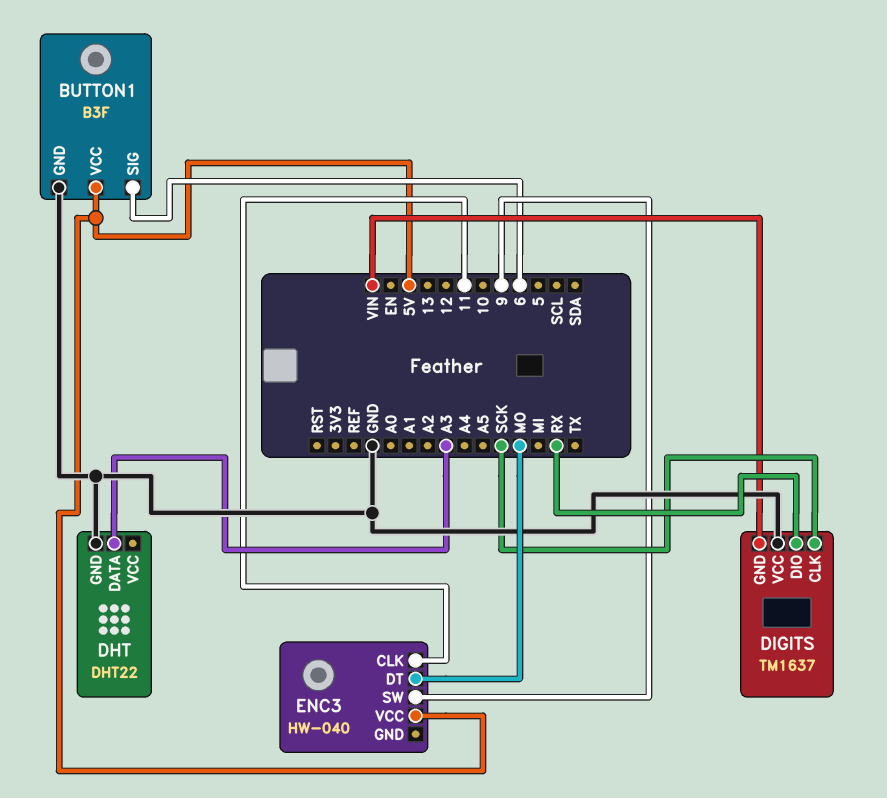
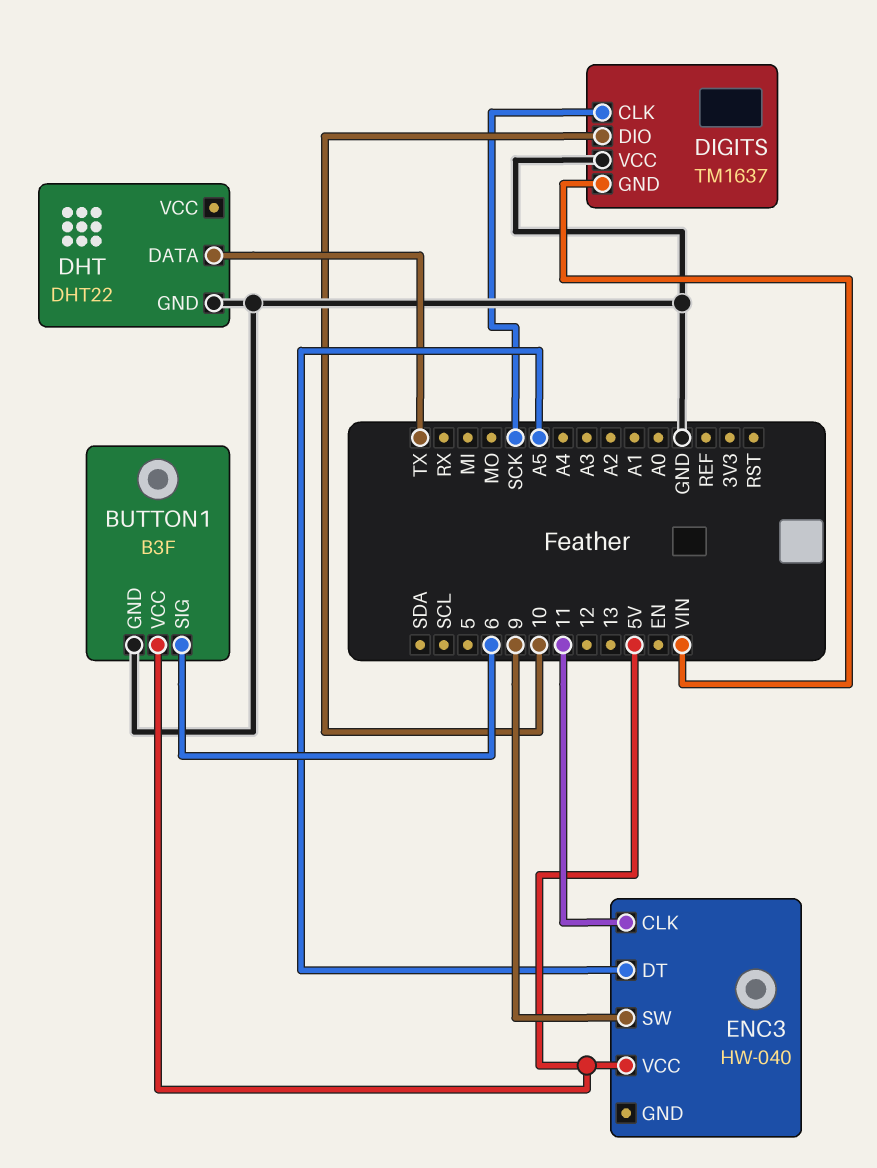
DHT pin DATA: A3 -> TX
DIGITS pin DIO: RX -> 10
ENC3 pin DT: MO -> A5

